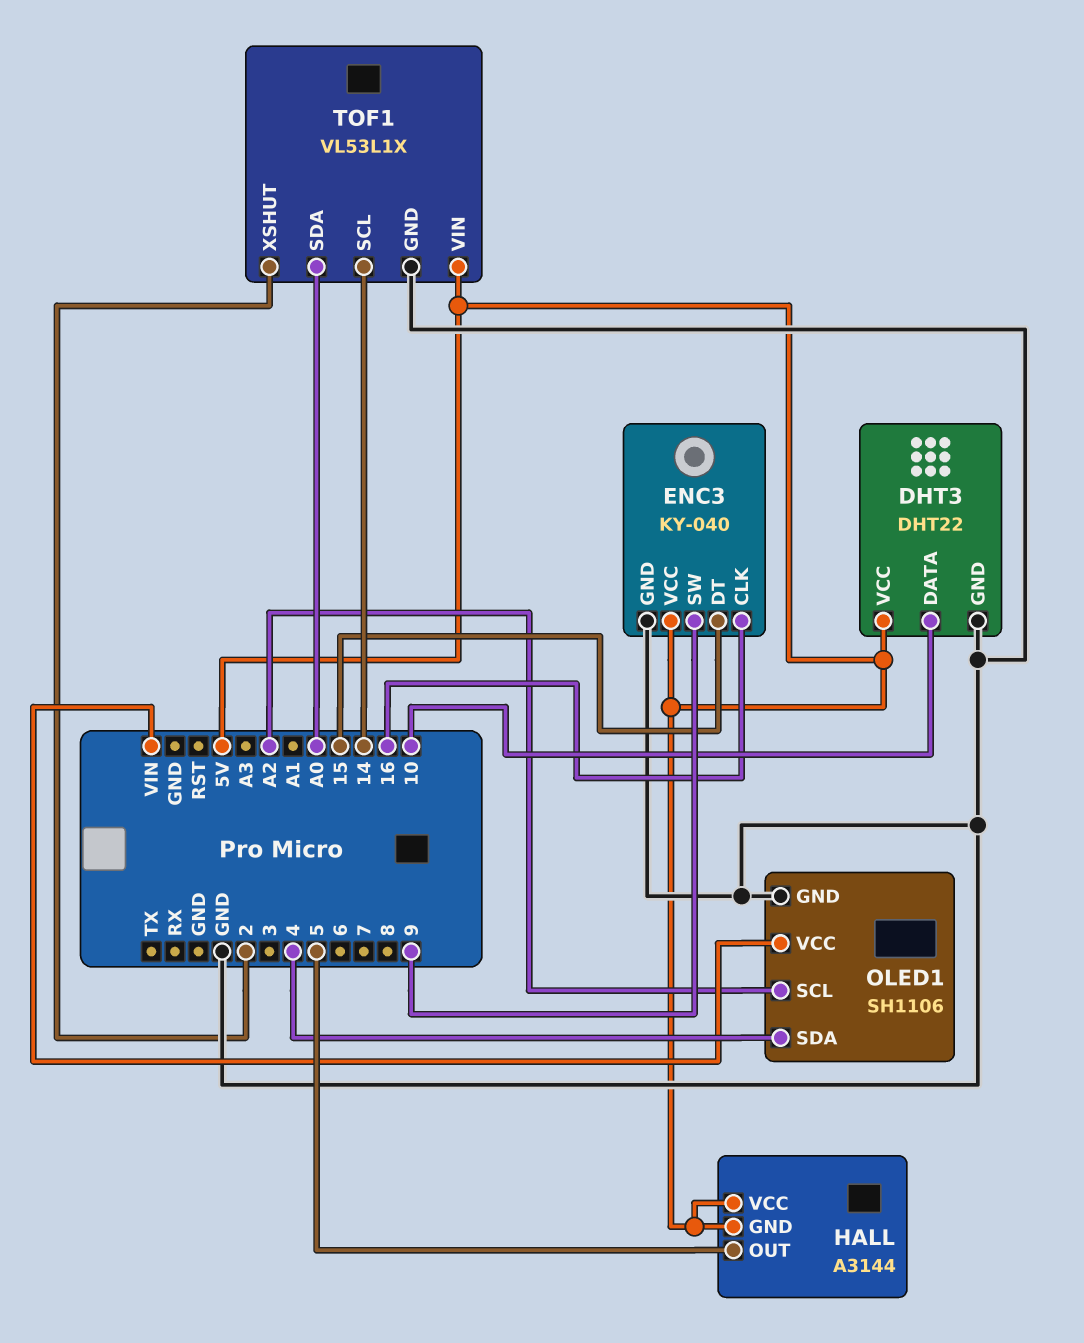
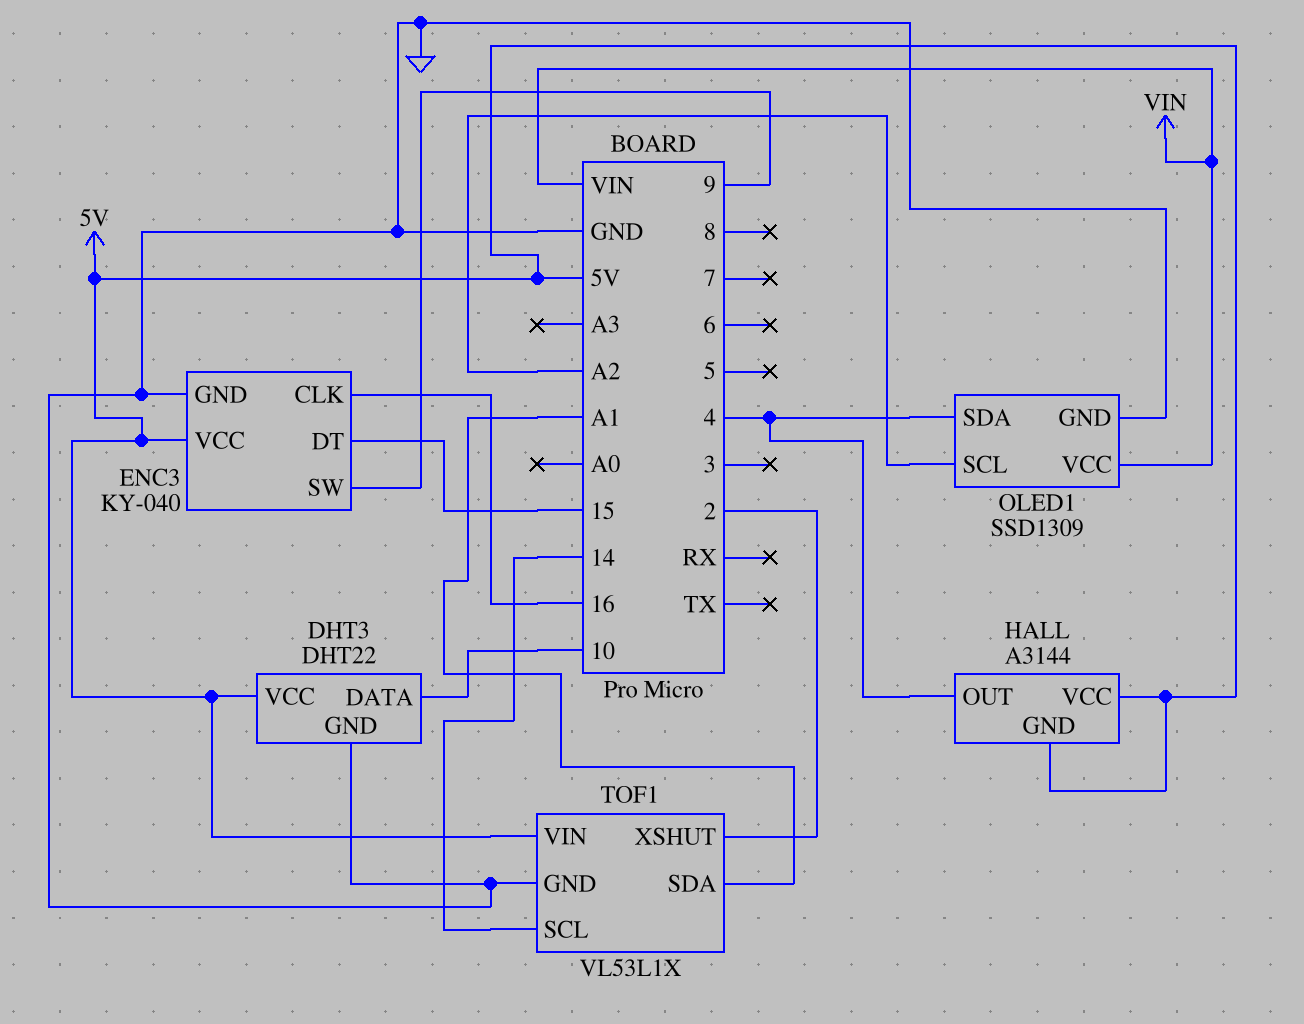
HALL pin OUT: 5 -> 4
OLED1: SH1106 -> SSD1309
TOF1 pin SDA: A0 -> A1

